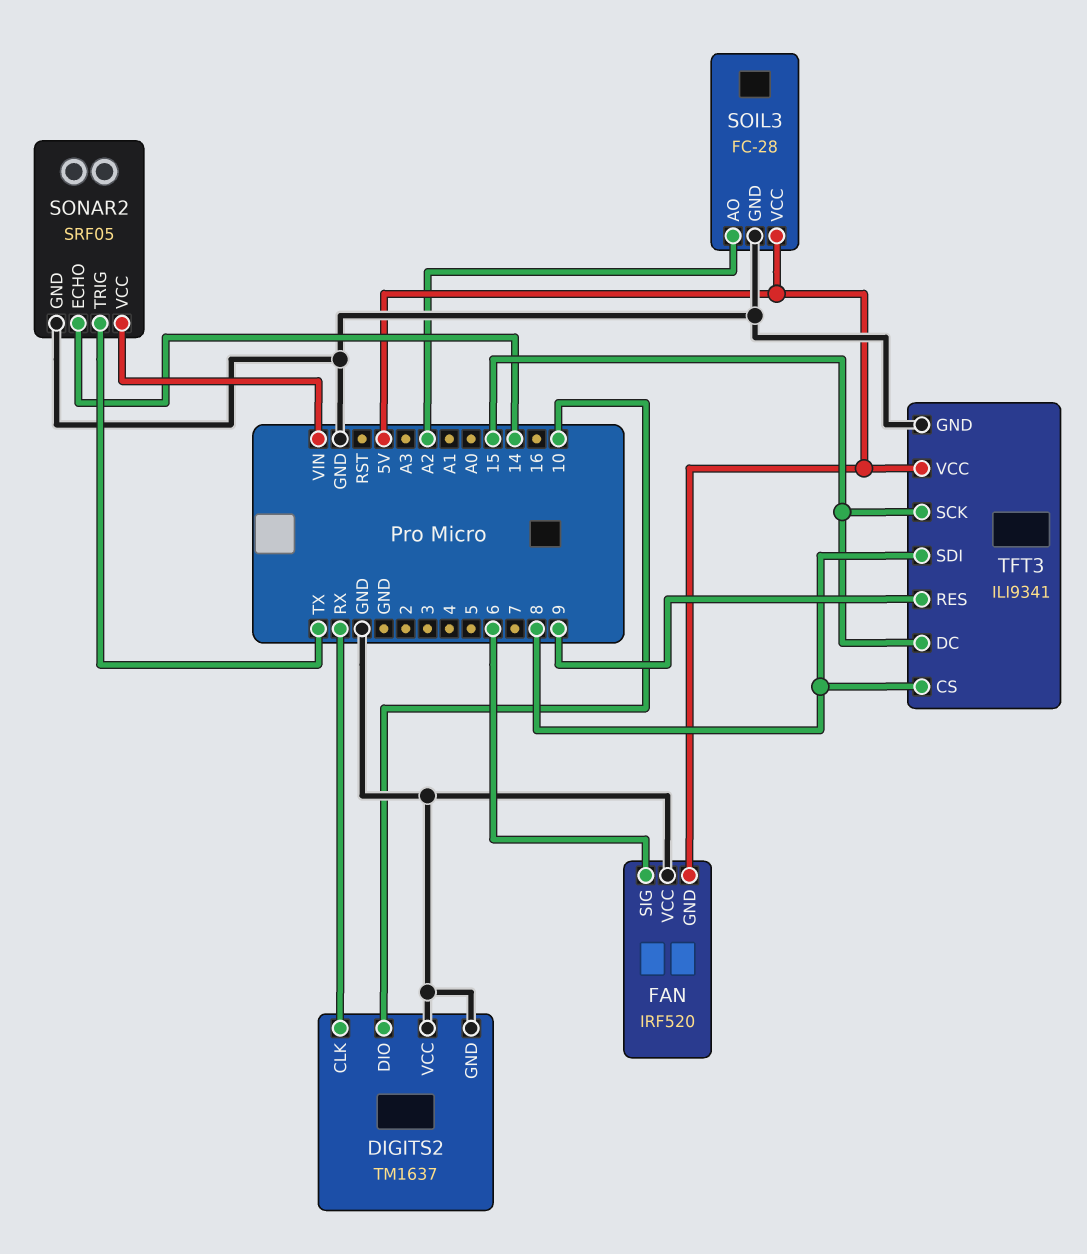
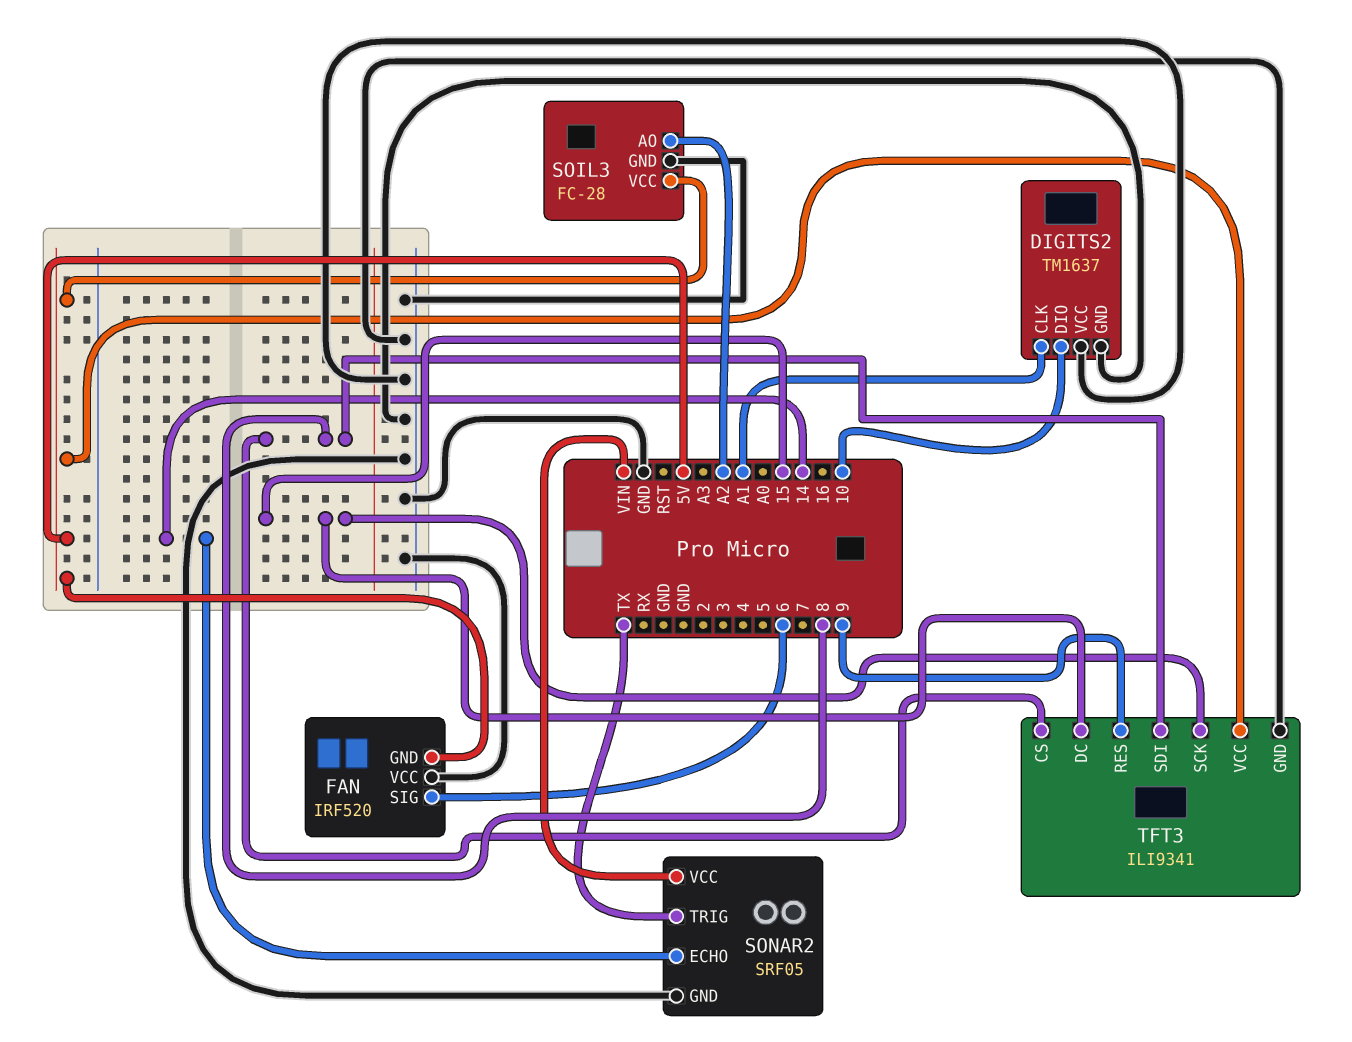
DIGITS2 pin CLK: RX -> A1

